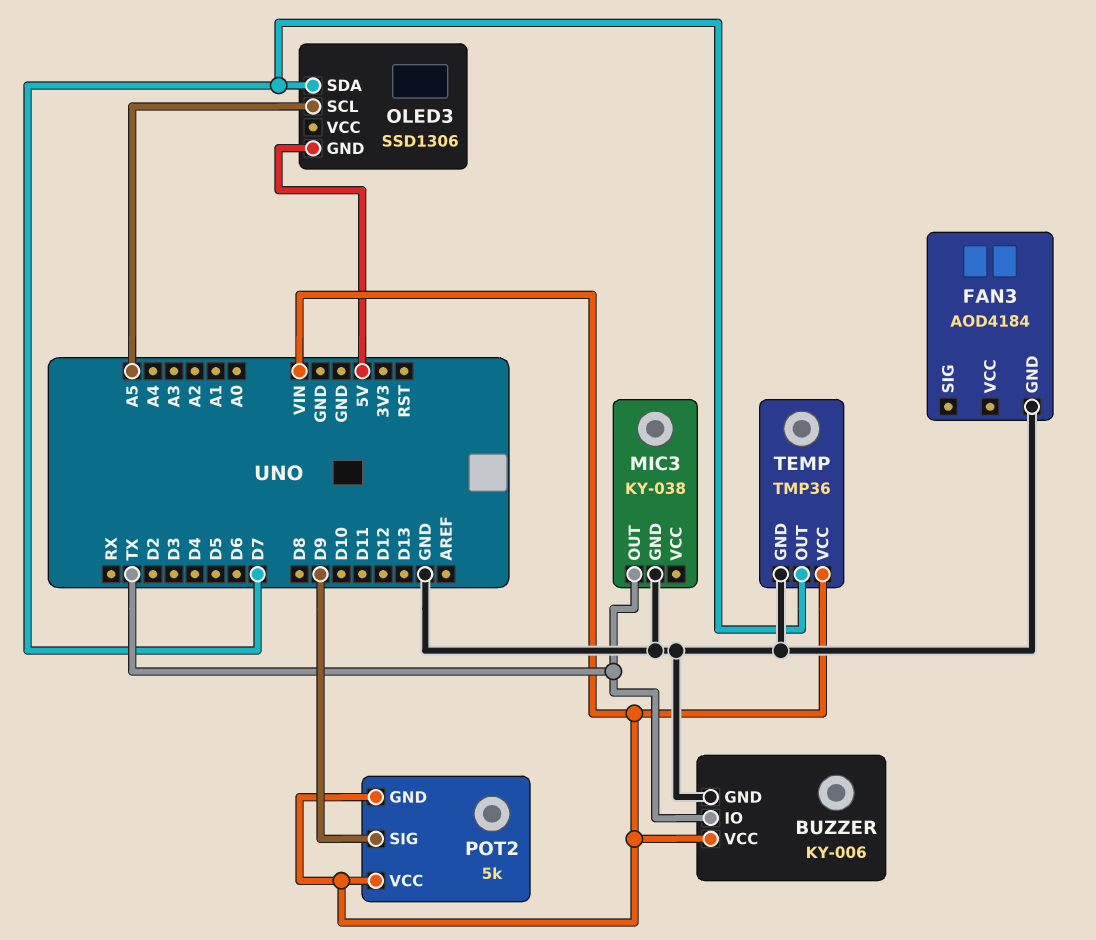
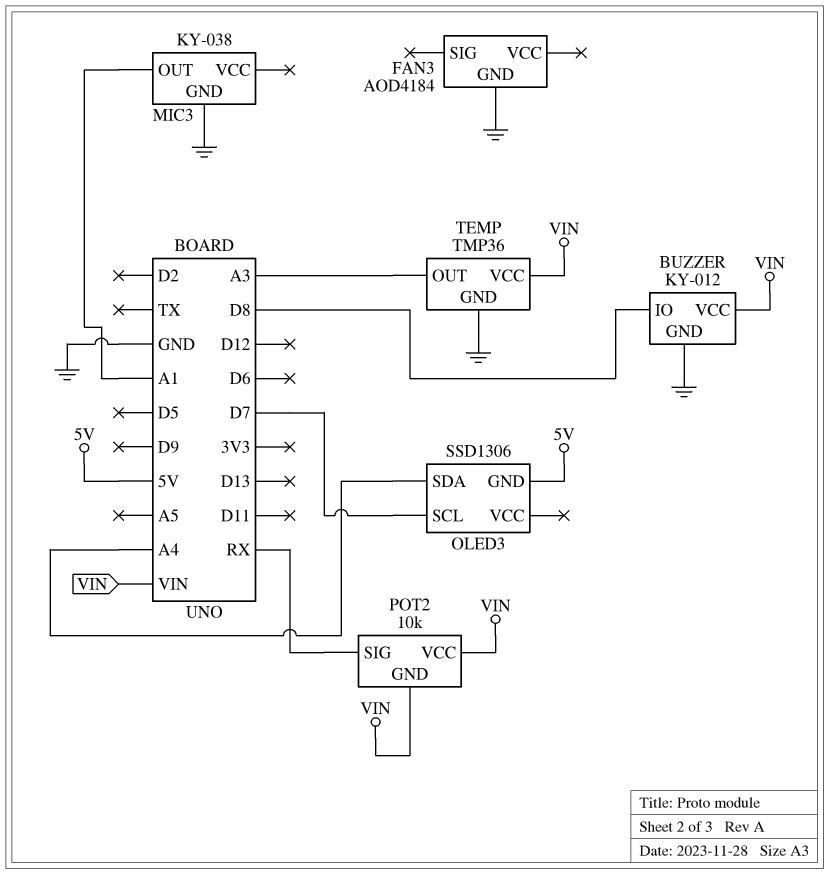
BUZZER: KY-006 -> KY-012
BUZZER pin IO: TX -> D8
MIC3 pin OUT: TX -> A1
OLED3 pin SCL: A5 -> D7
OLED3 pin SDA: D7 -> A4
POT2: 5k -> 10k
POT2 pin SIG: D9 -> RX
TEMP pin OUT: D7 -> A3

